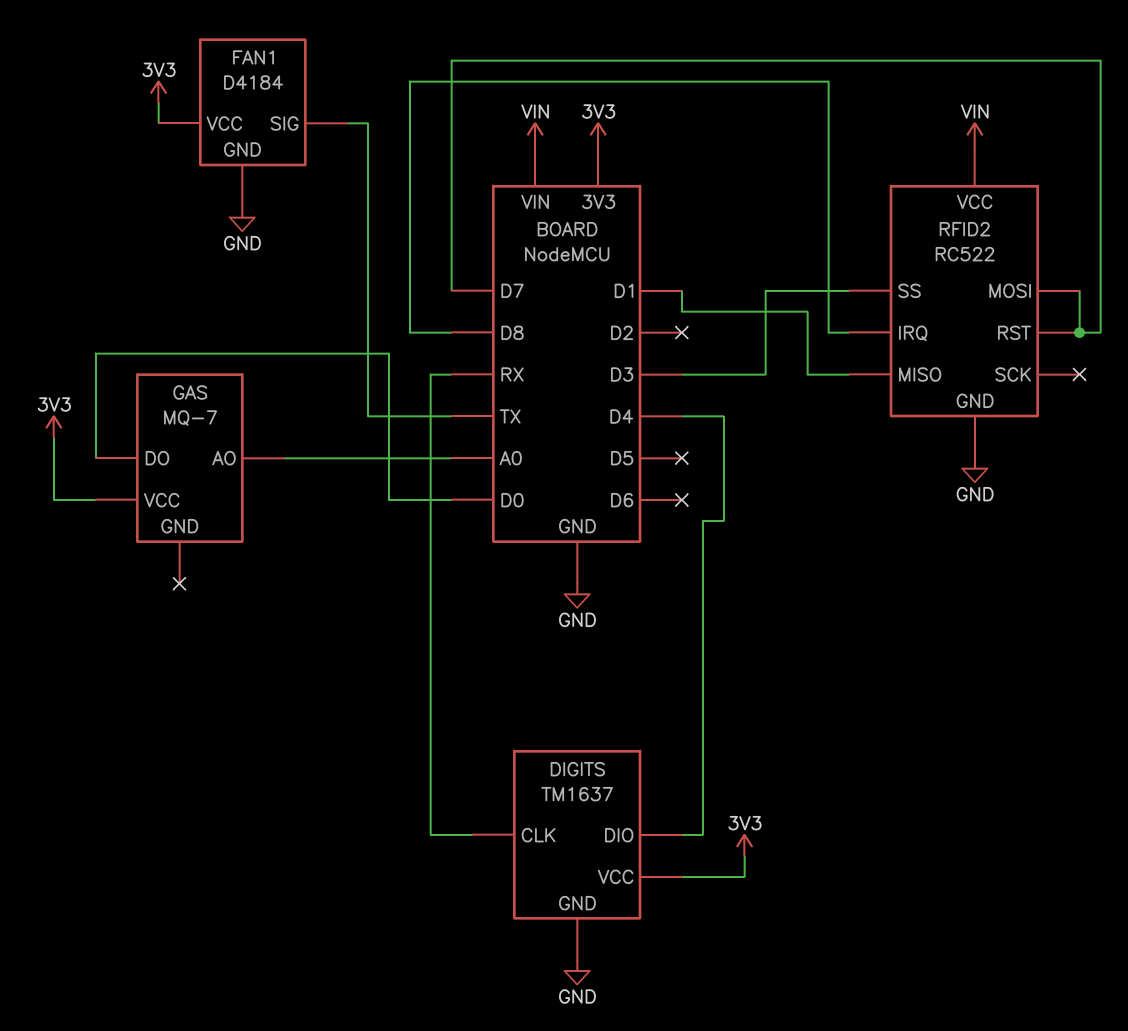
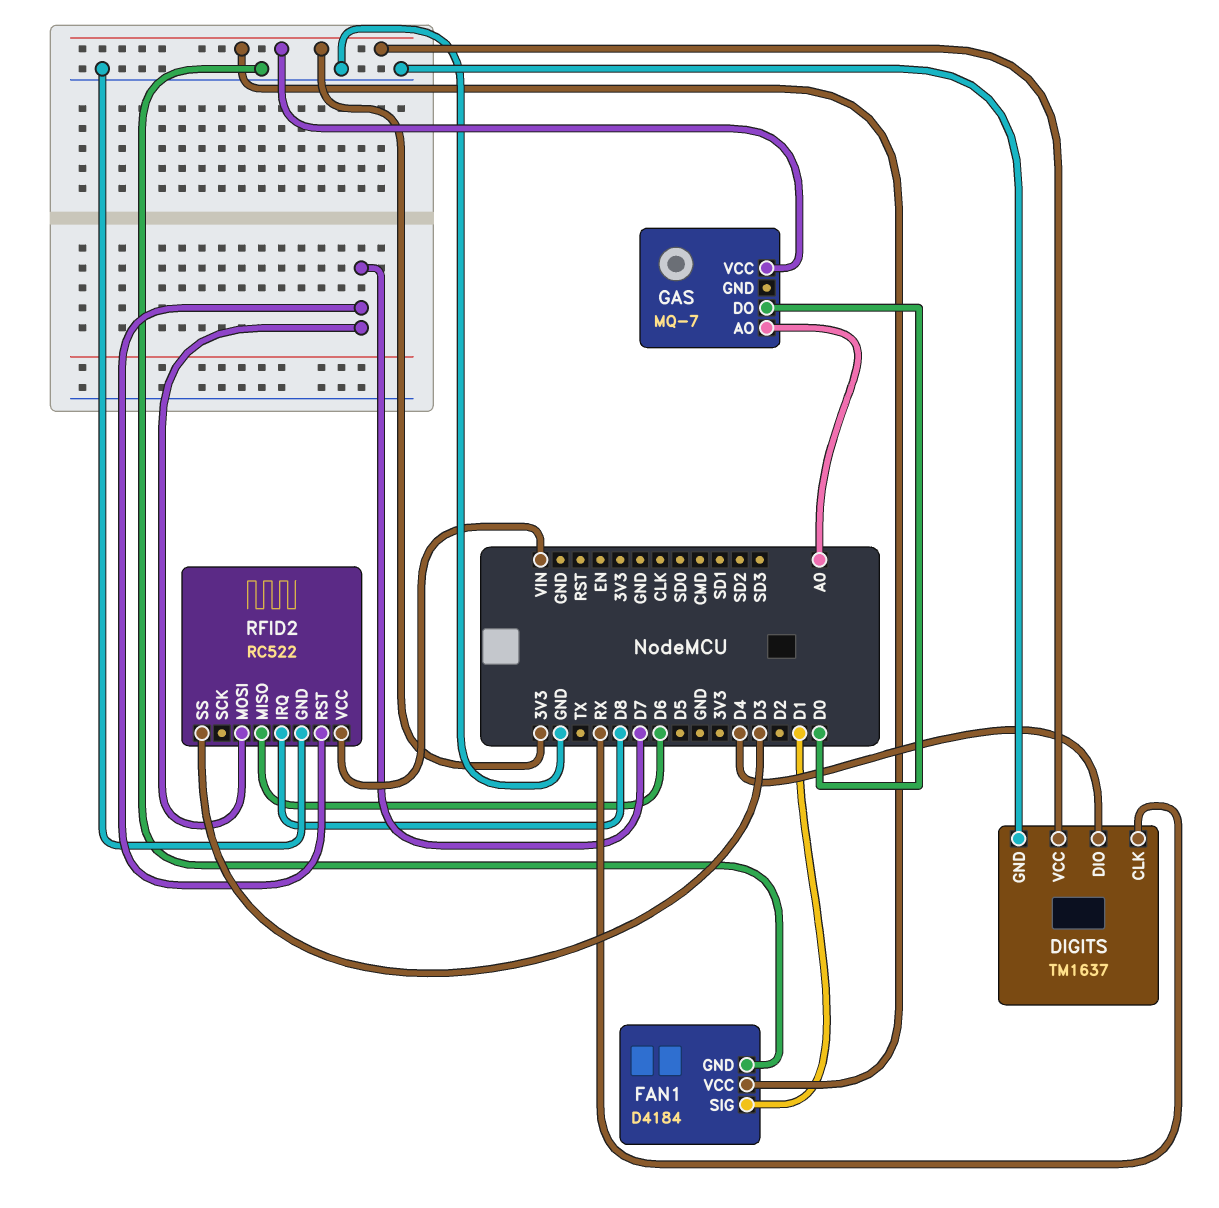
FAN1 pin SIG: TX -> D1
RFID2 pin MISO: D1 -> D6

